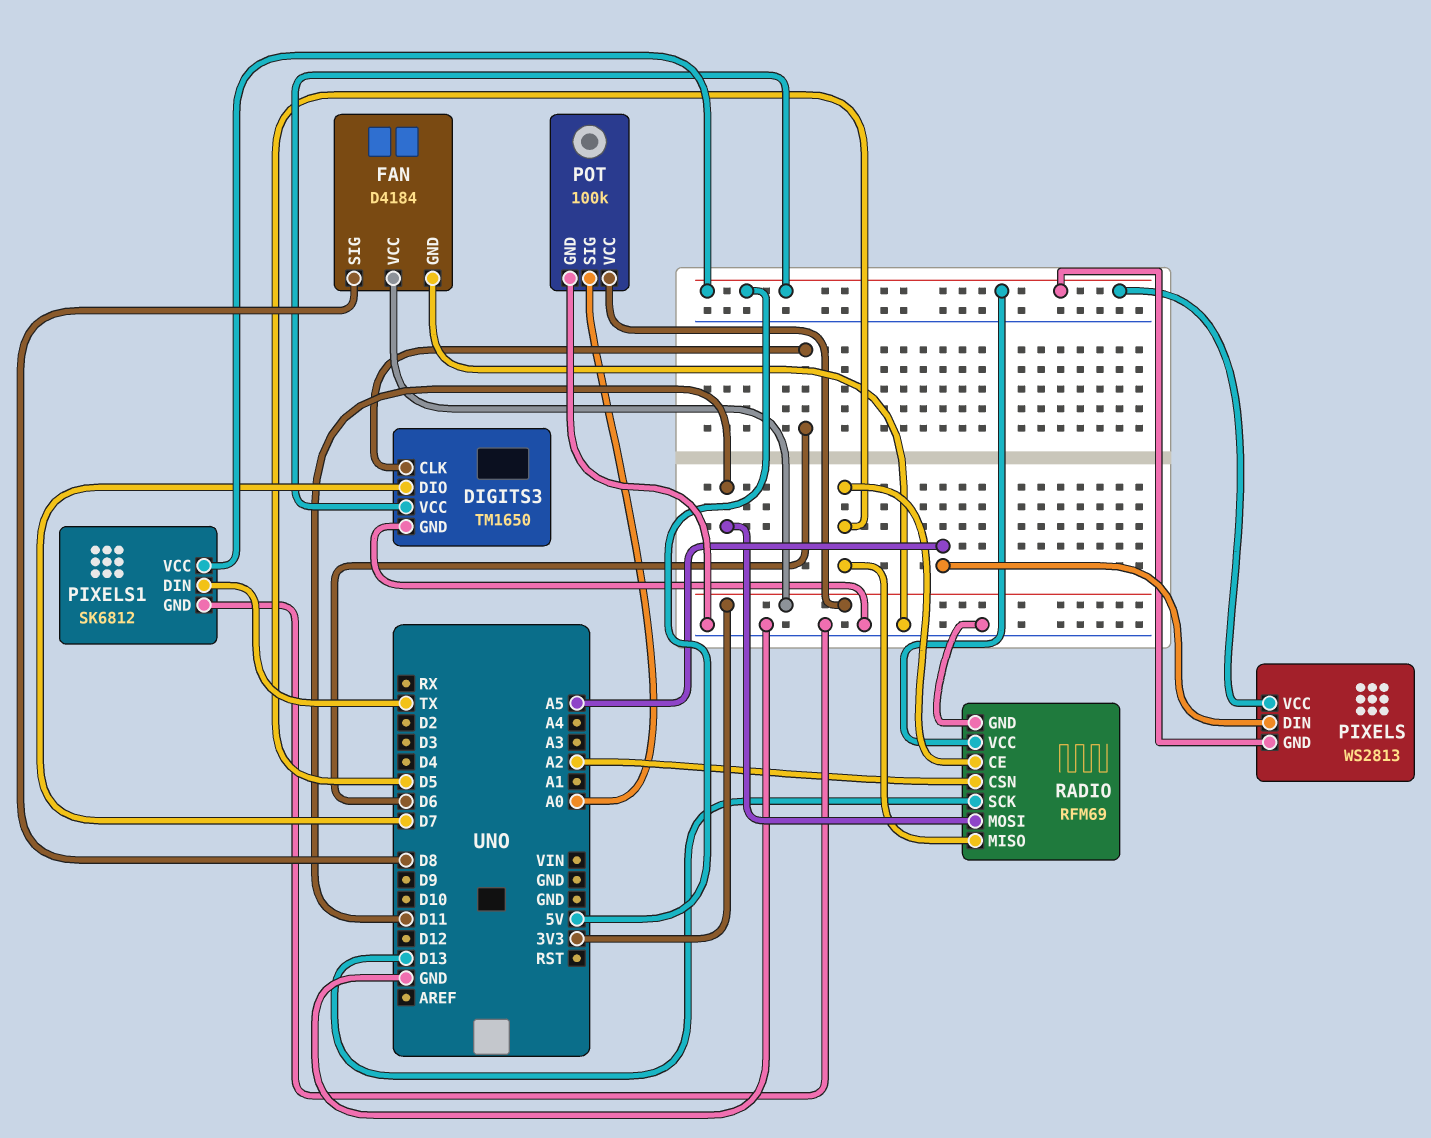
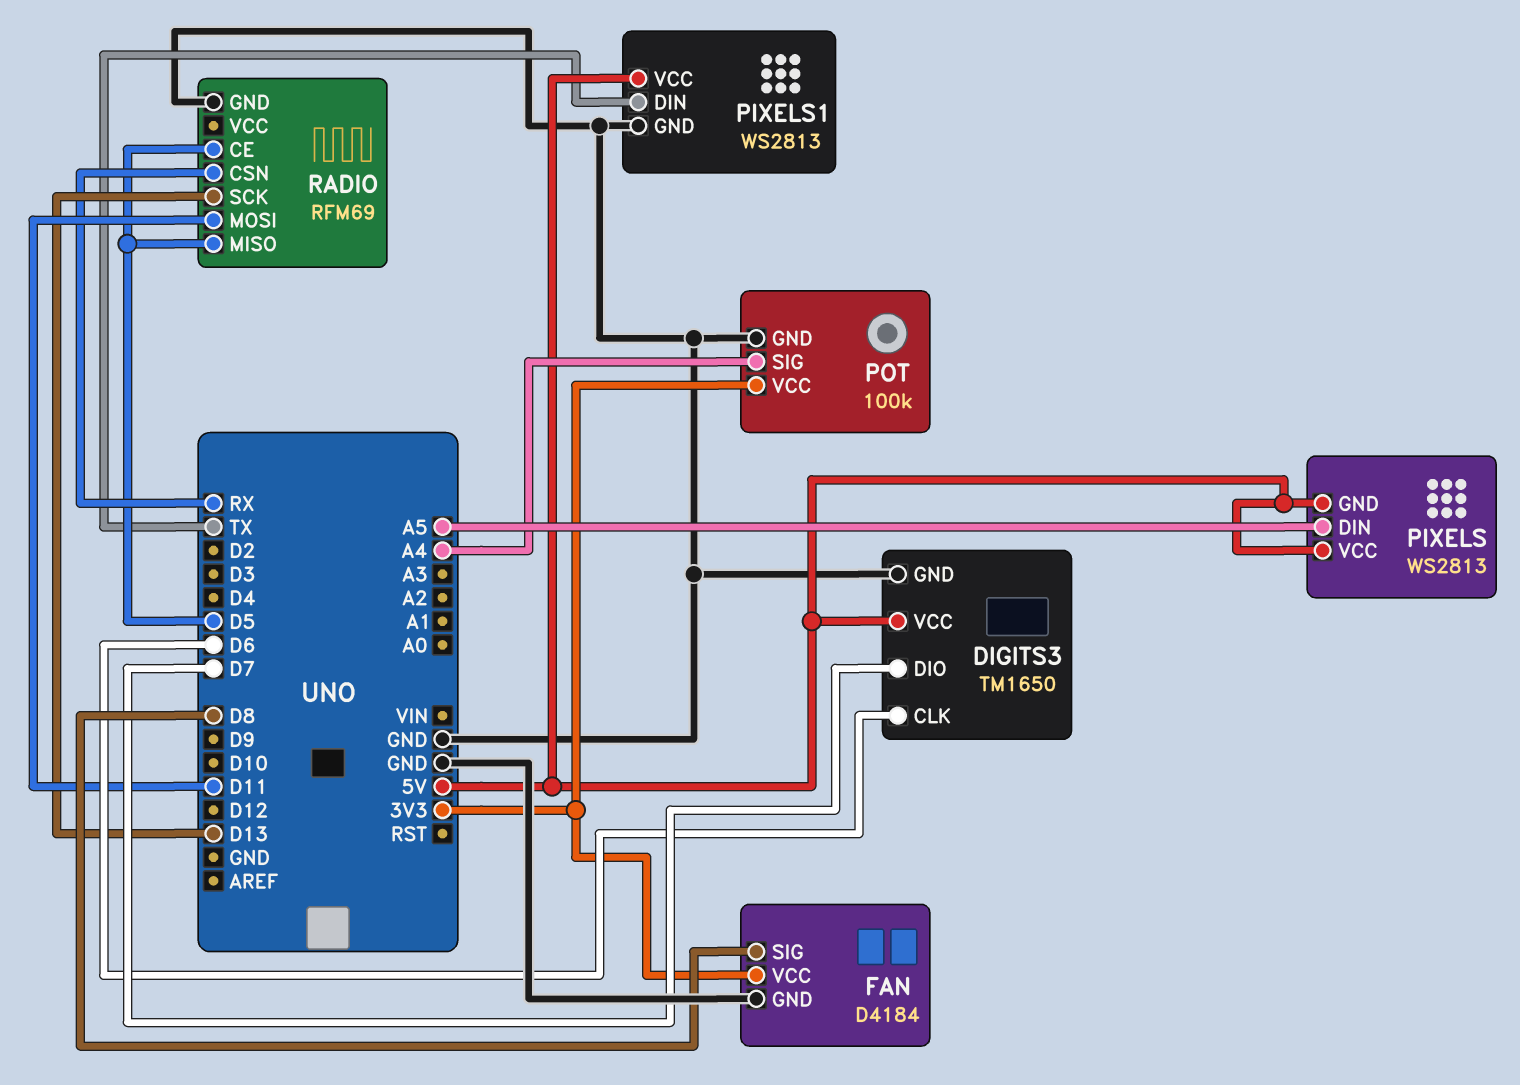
PIXELS1: SK6812 -> WS2813
POT pin SIG: A0 -> A4
RADIO pin CSN: A2 -> RX
RADIO pin VCC: 5V -> none

